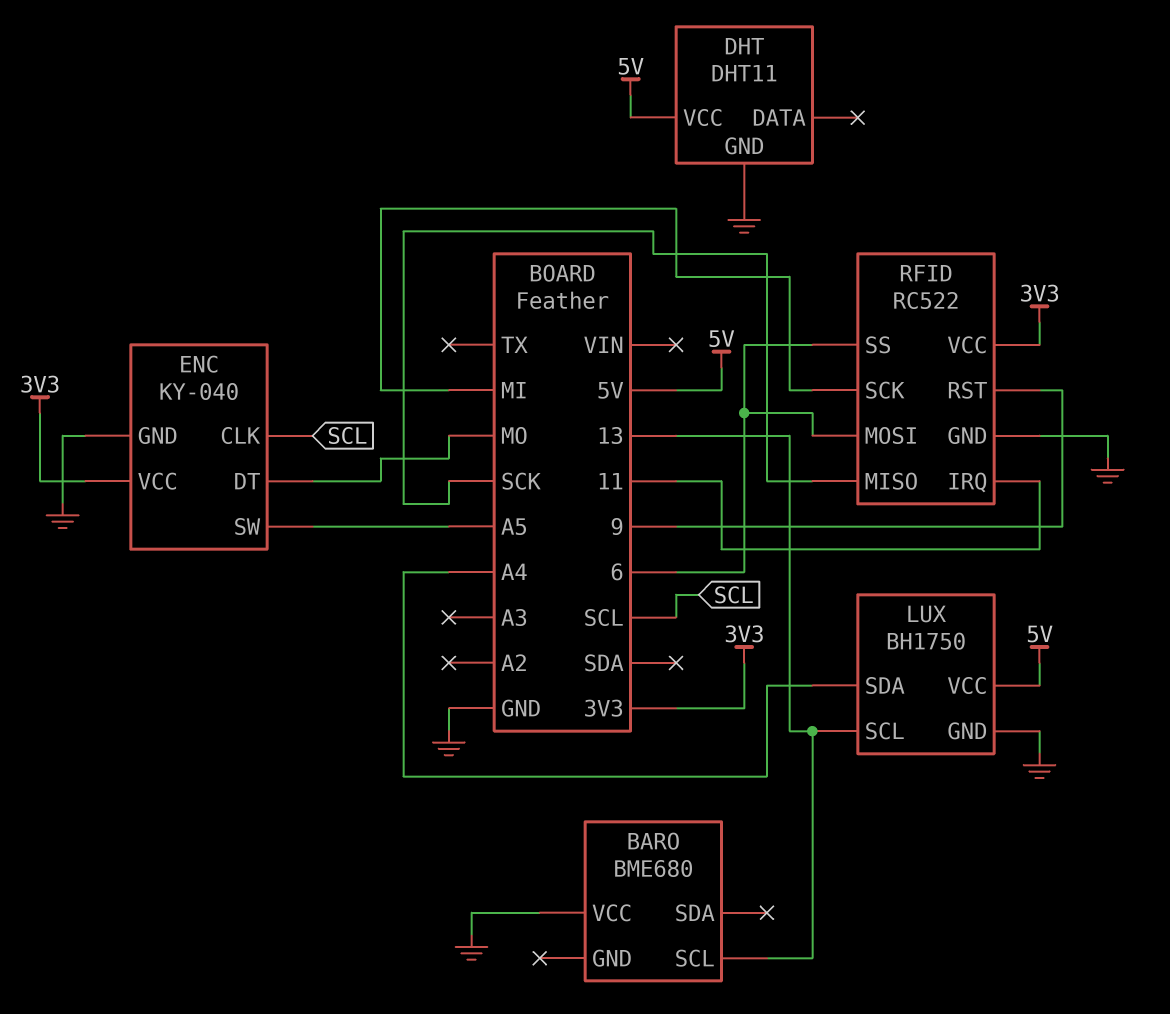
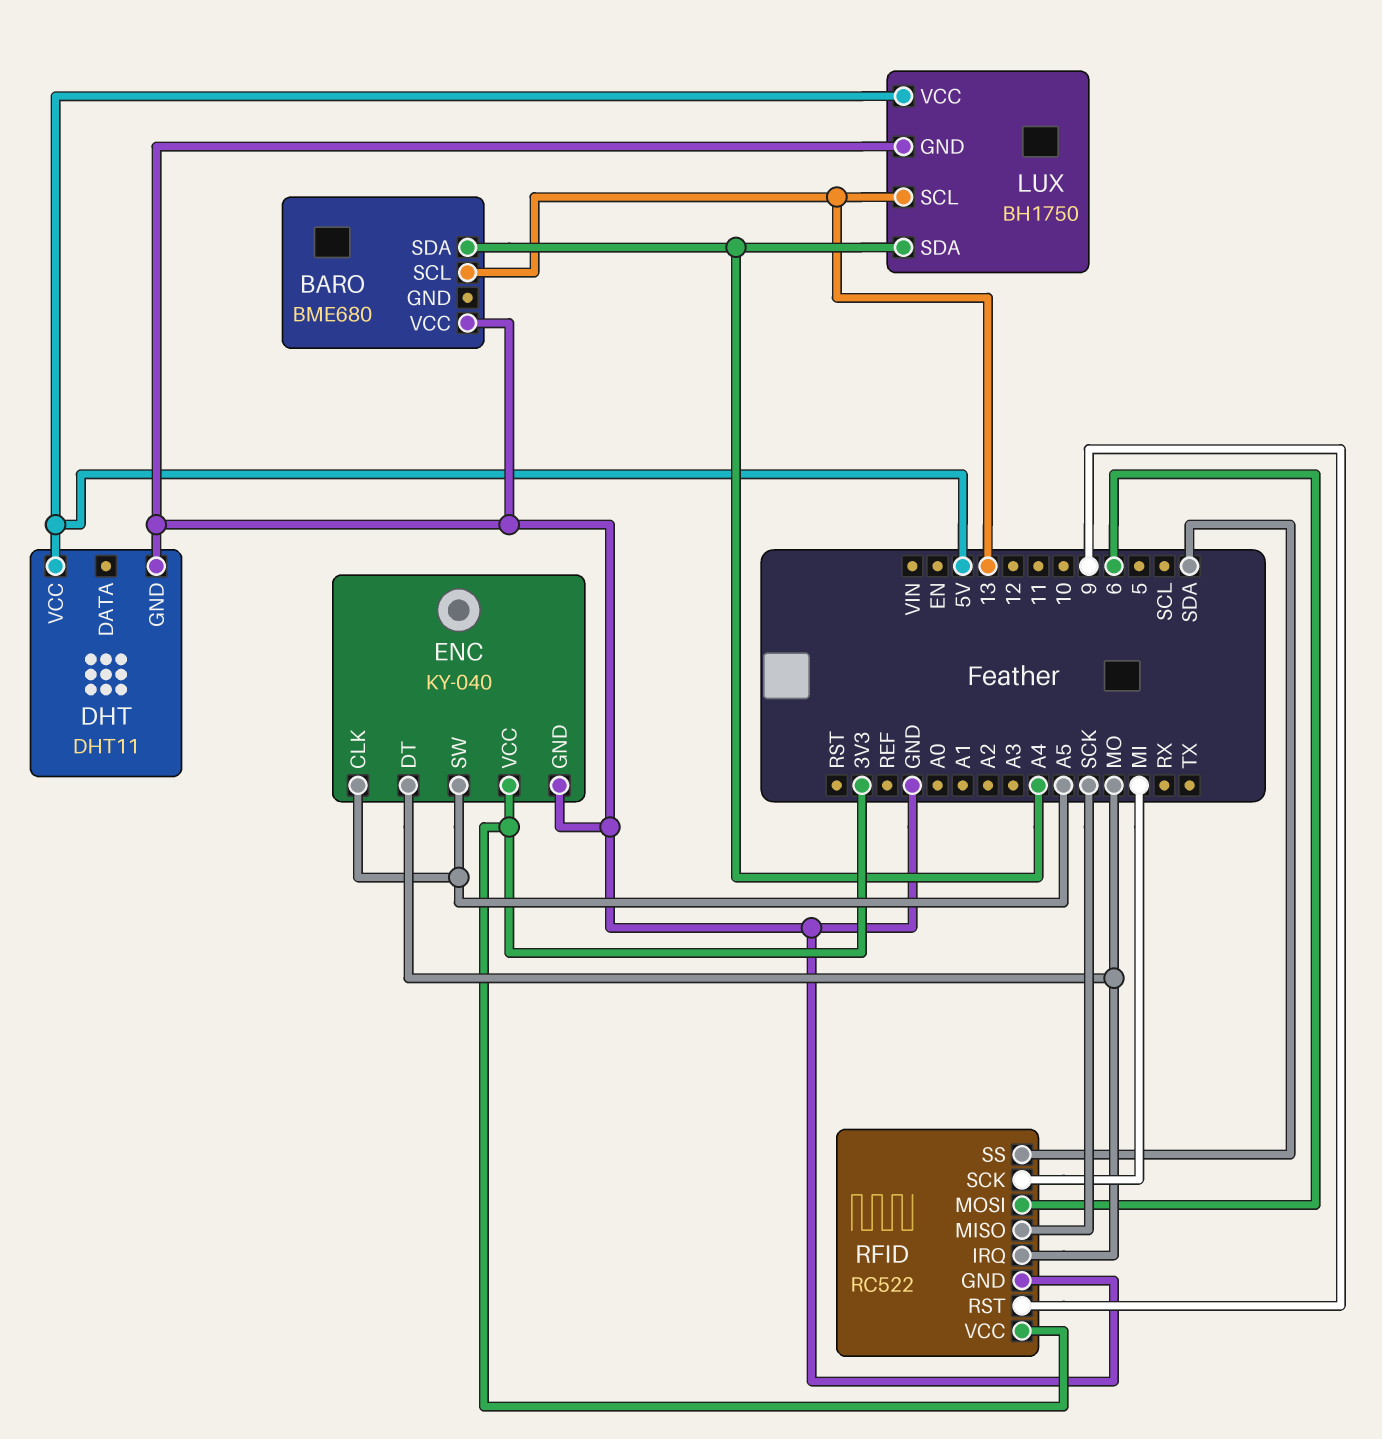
BARO pin SDA: none -> A4
ENC pin CLK: SCL -> A5
RFID pin IRQ: 11 -> MO
RFID pin SS: 6 -> SDA

